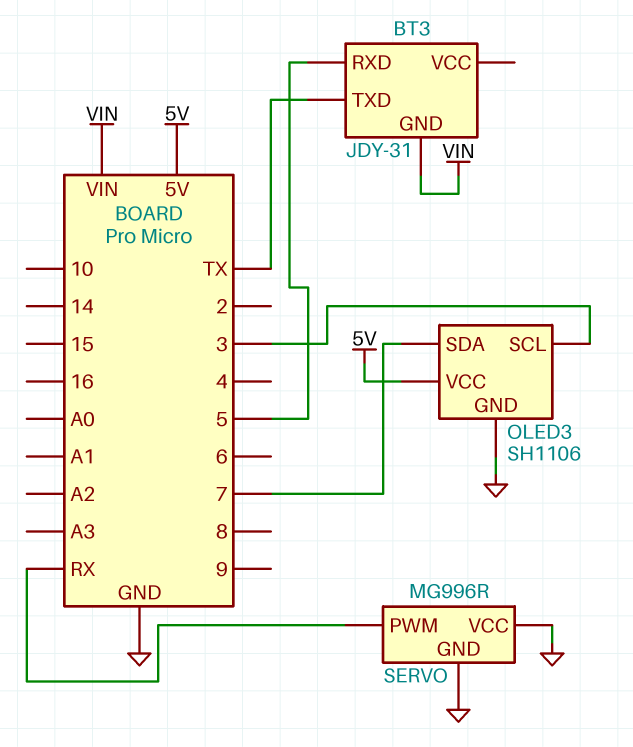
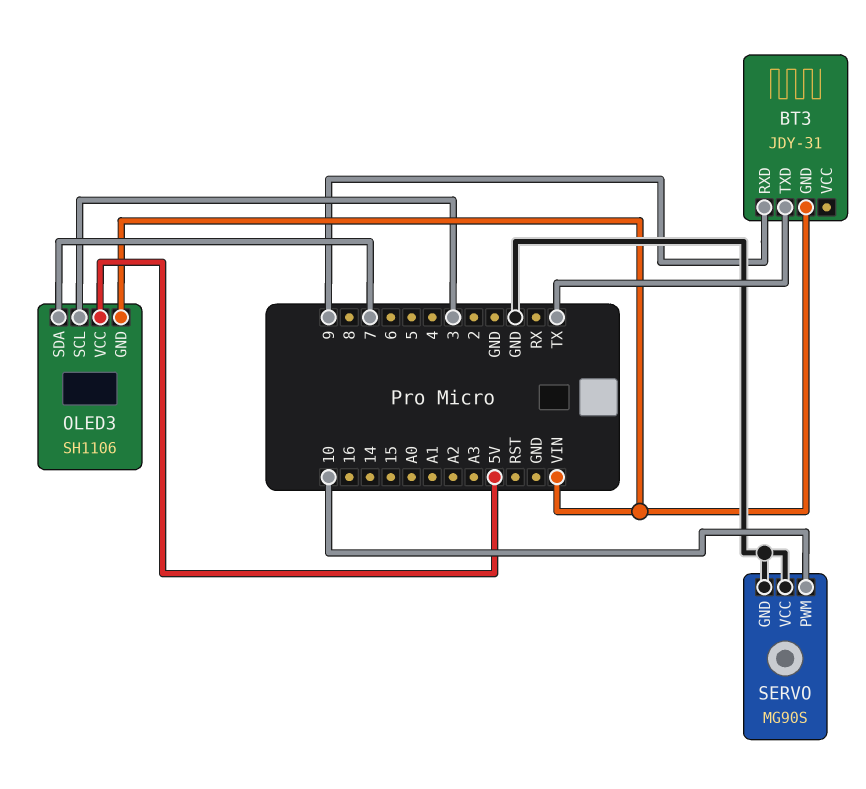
BT3 pin RXD: 5 -> 9
OLED3 pin GND: GND -> VIN
SERVO: MG996R -> MG90S
SERVO pin PWM: RX -> 10

